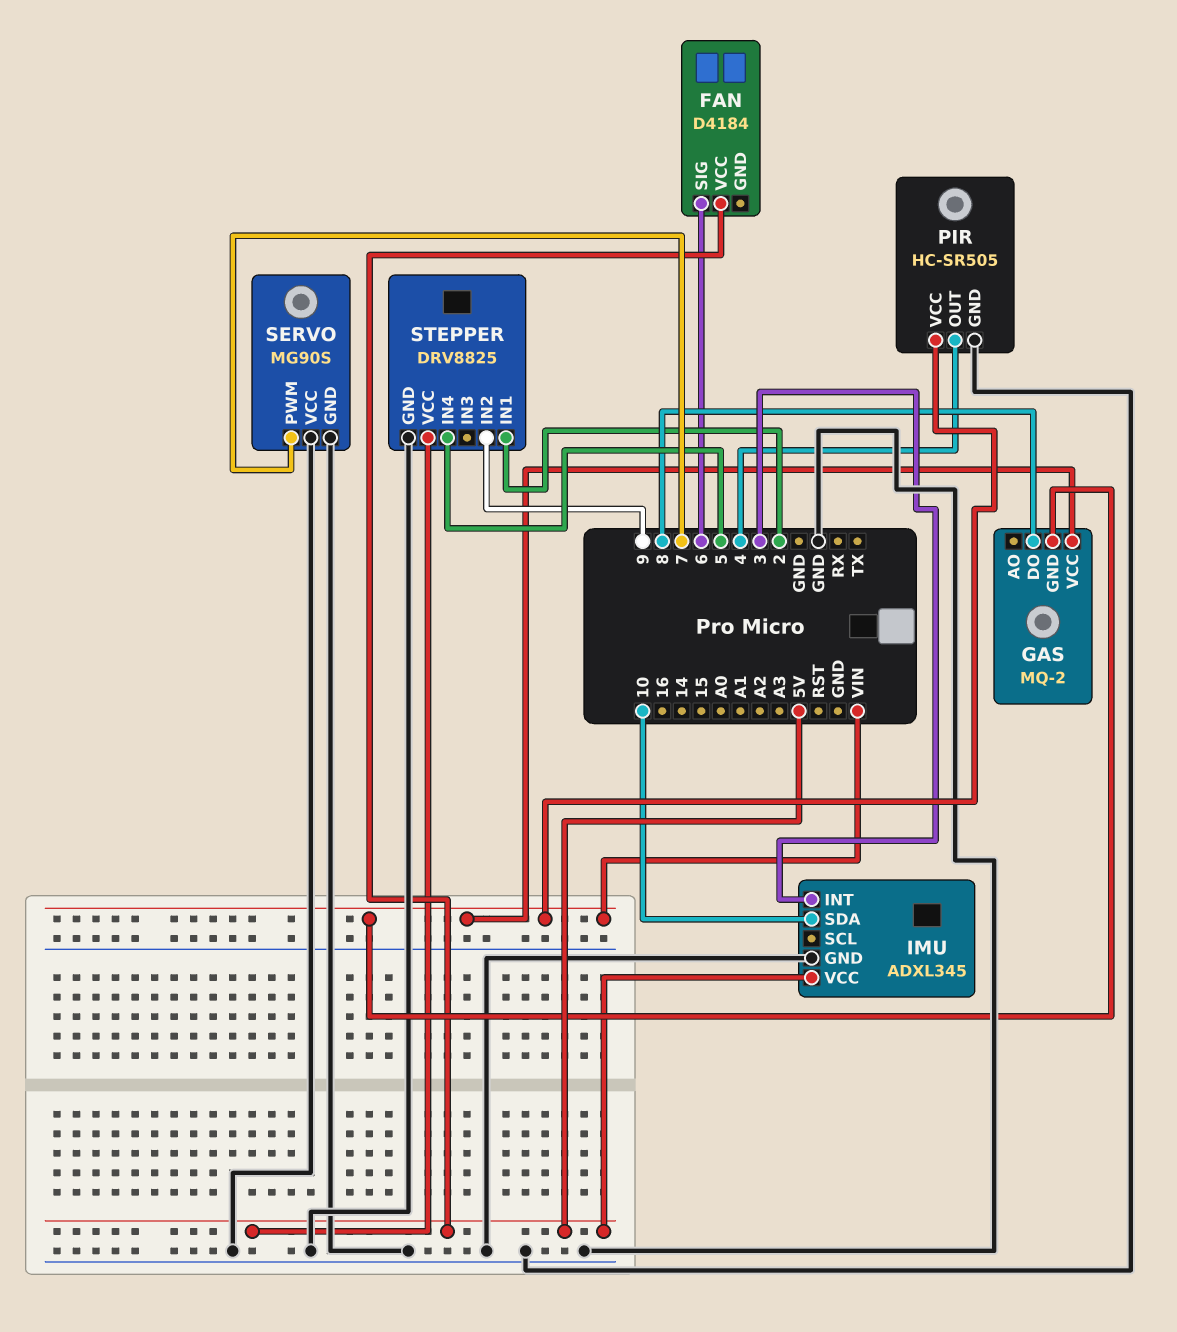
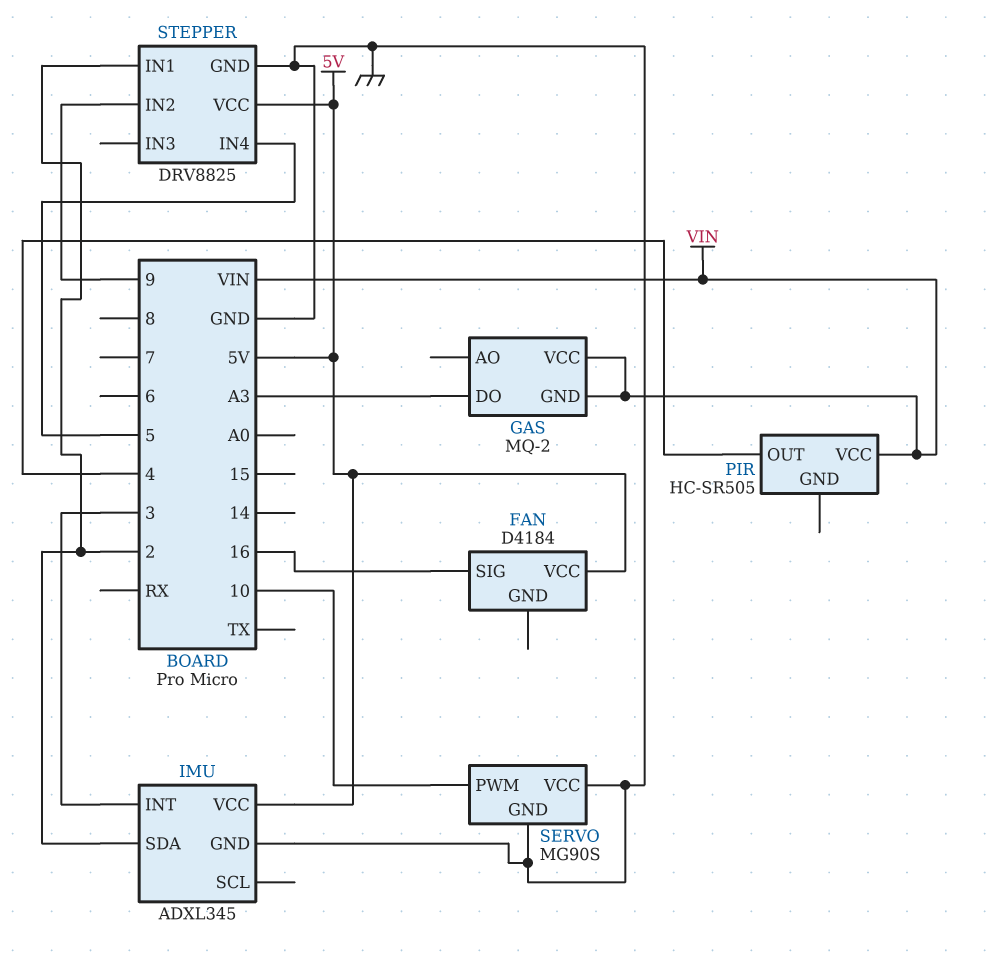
FAN pin SIG: 6 -> 16
GAS pin DO: 8 -> A3
IMU pin SDA: 10 -> 2
PIR pin GND: GND -> none
SERVO pin PWM: 7 -> 10

